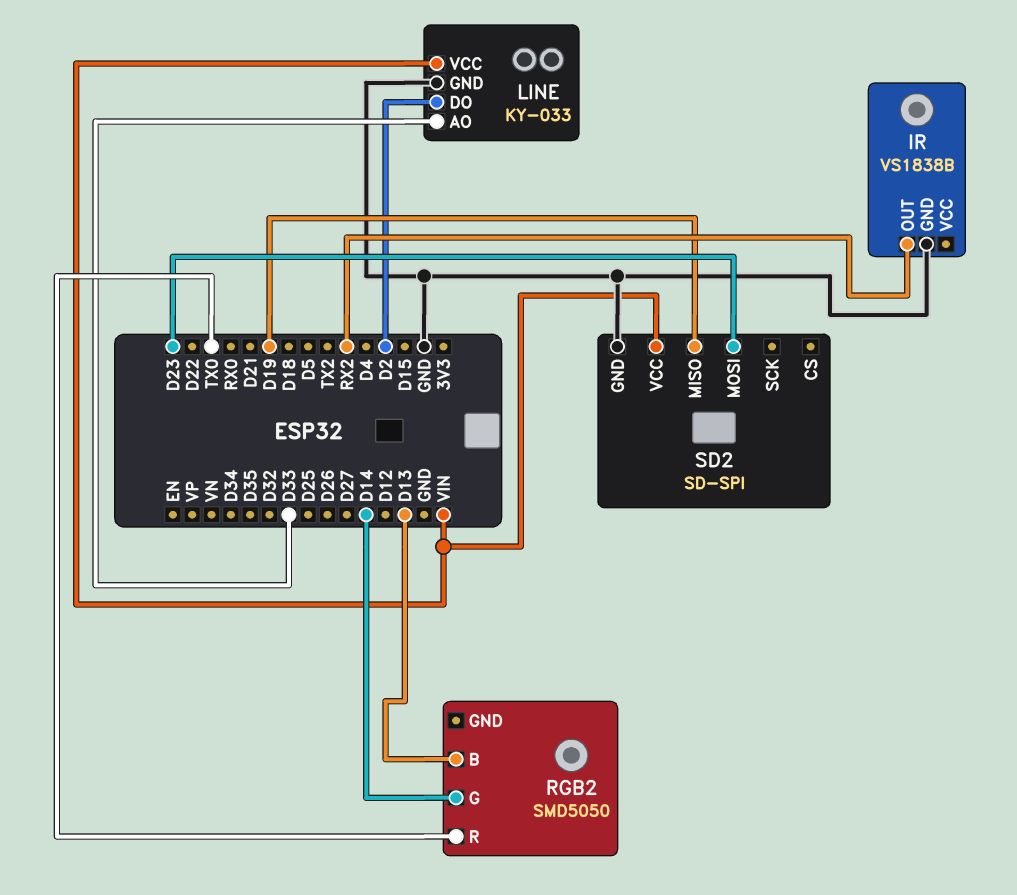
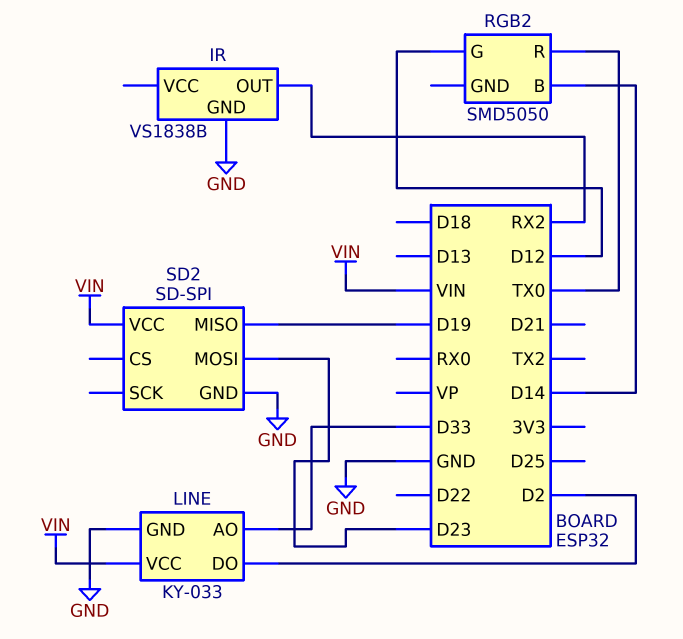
RGB2 pin B: D13 -> D14
RGB2 pin G: D14 -> D12

